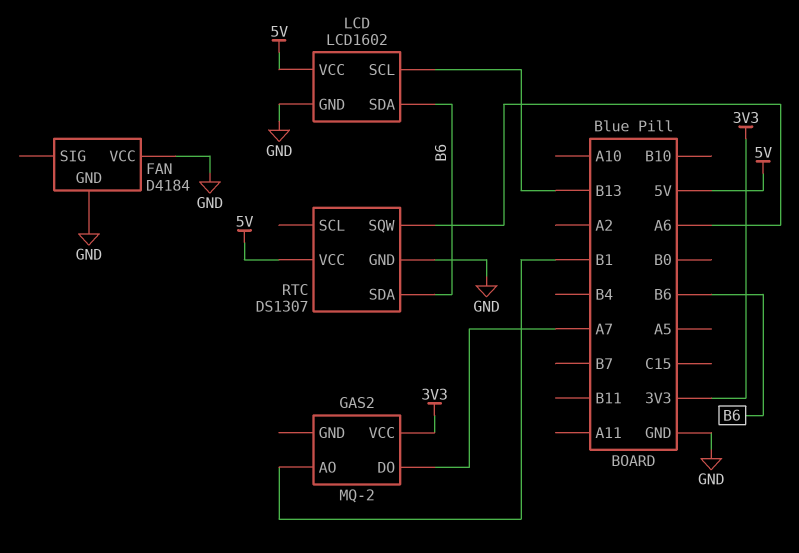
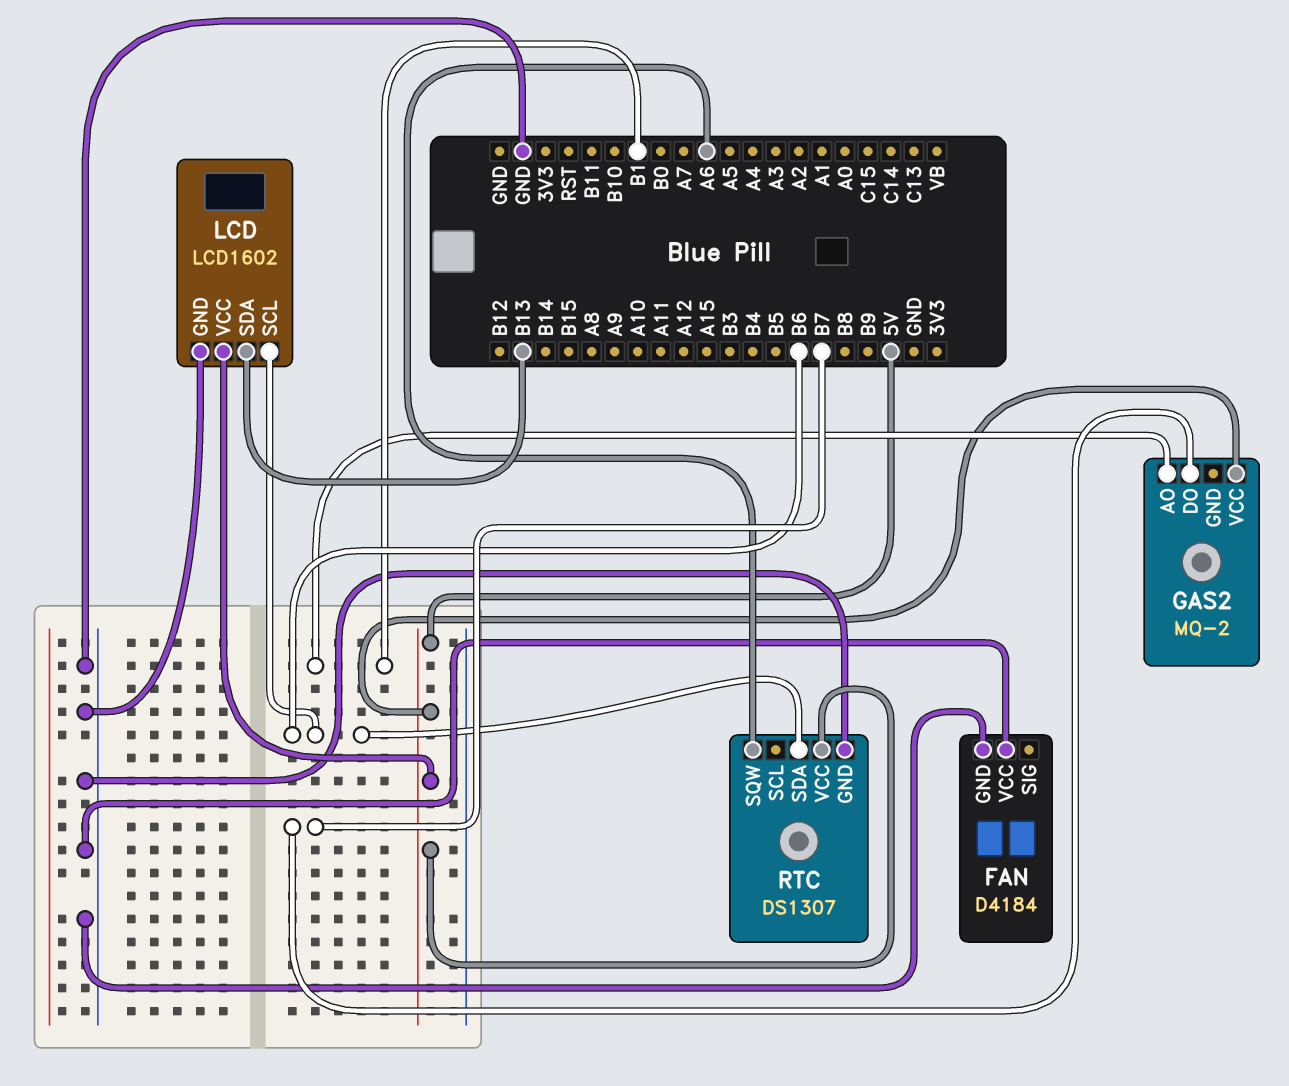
GAS2 pin DO: A7 -> B7
GAS2 pin VCC: 3V3 -> 5V
LCD pin SCL: B13 -> B6
LCD pin SDA: B6 -> B13

